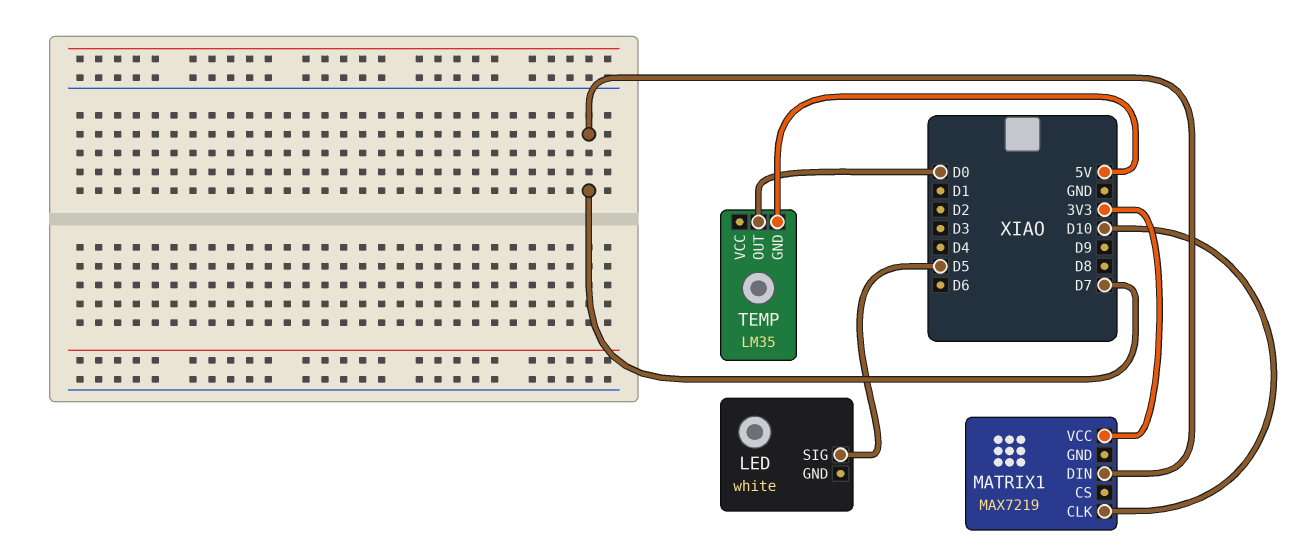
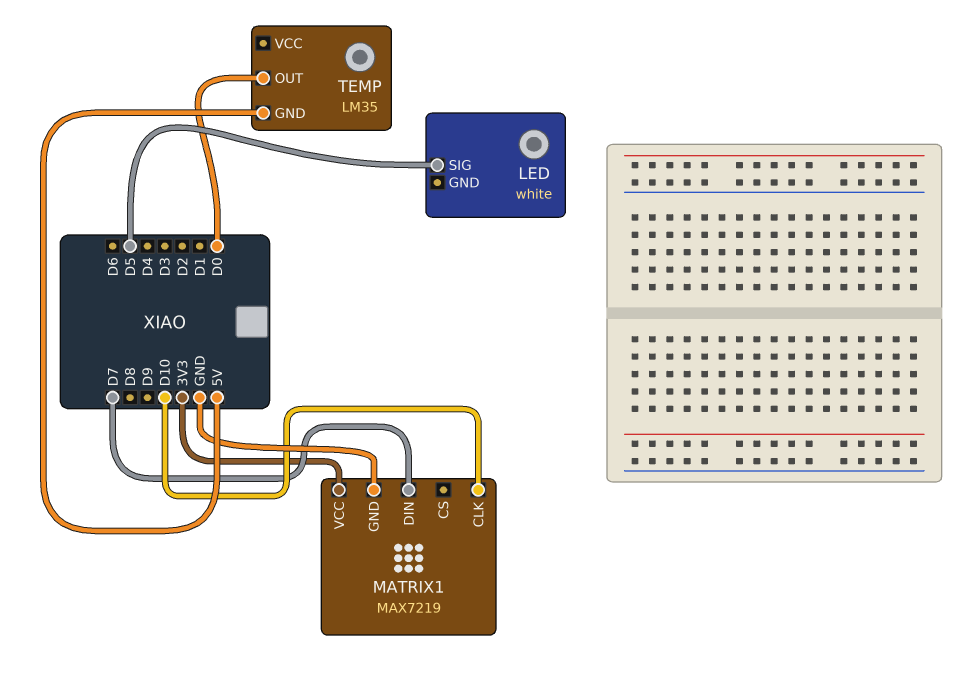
MATRIX1 pin GND: none -> GND

